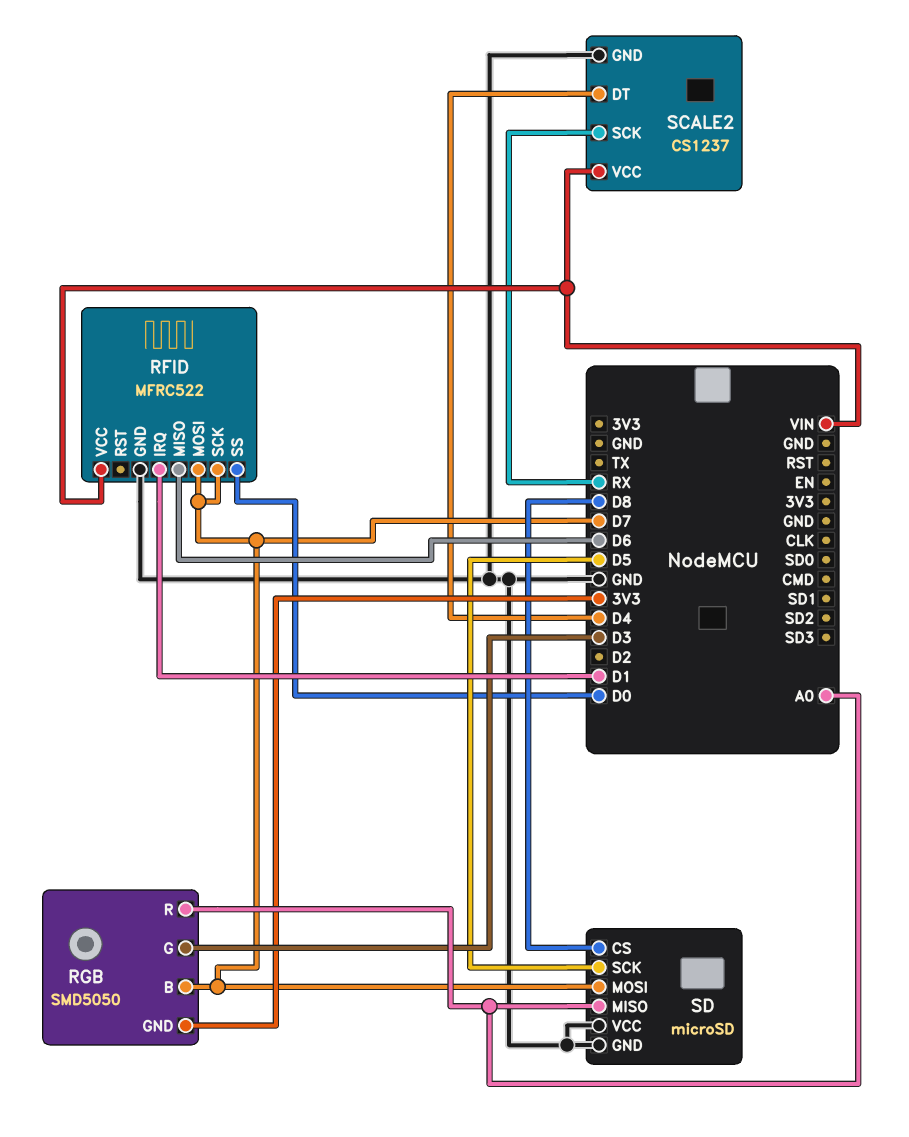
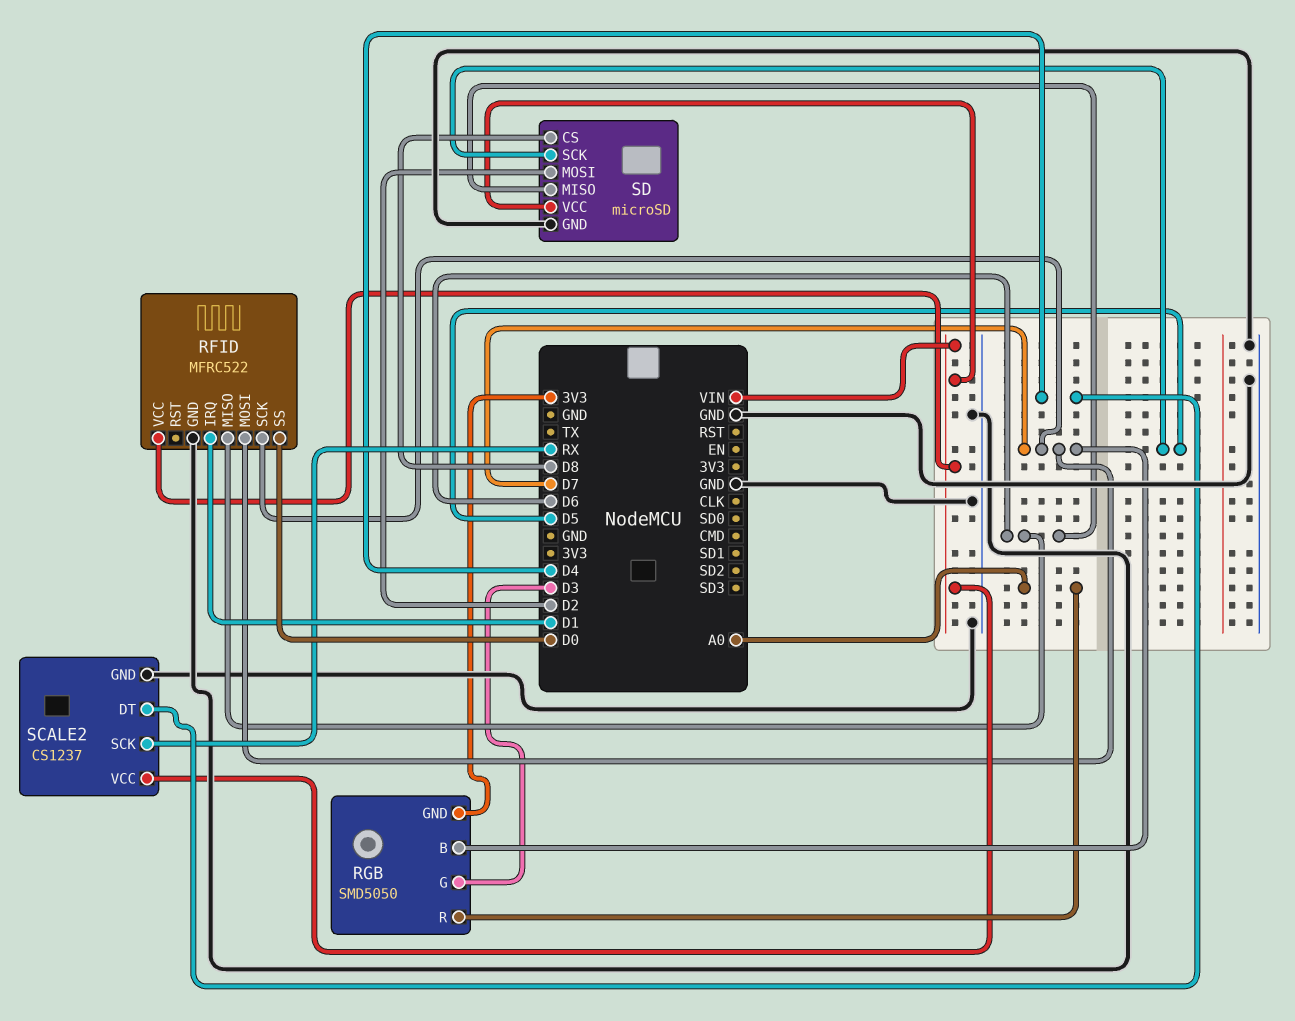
SD pin MISO: A0 -> D6
SD pin MOSI: D7 -> D2
SD pin VCC: GND -> VIN

